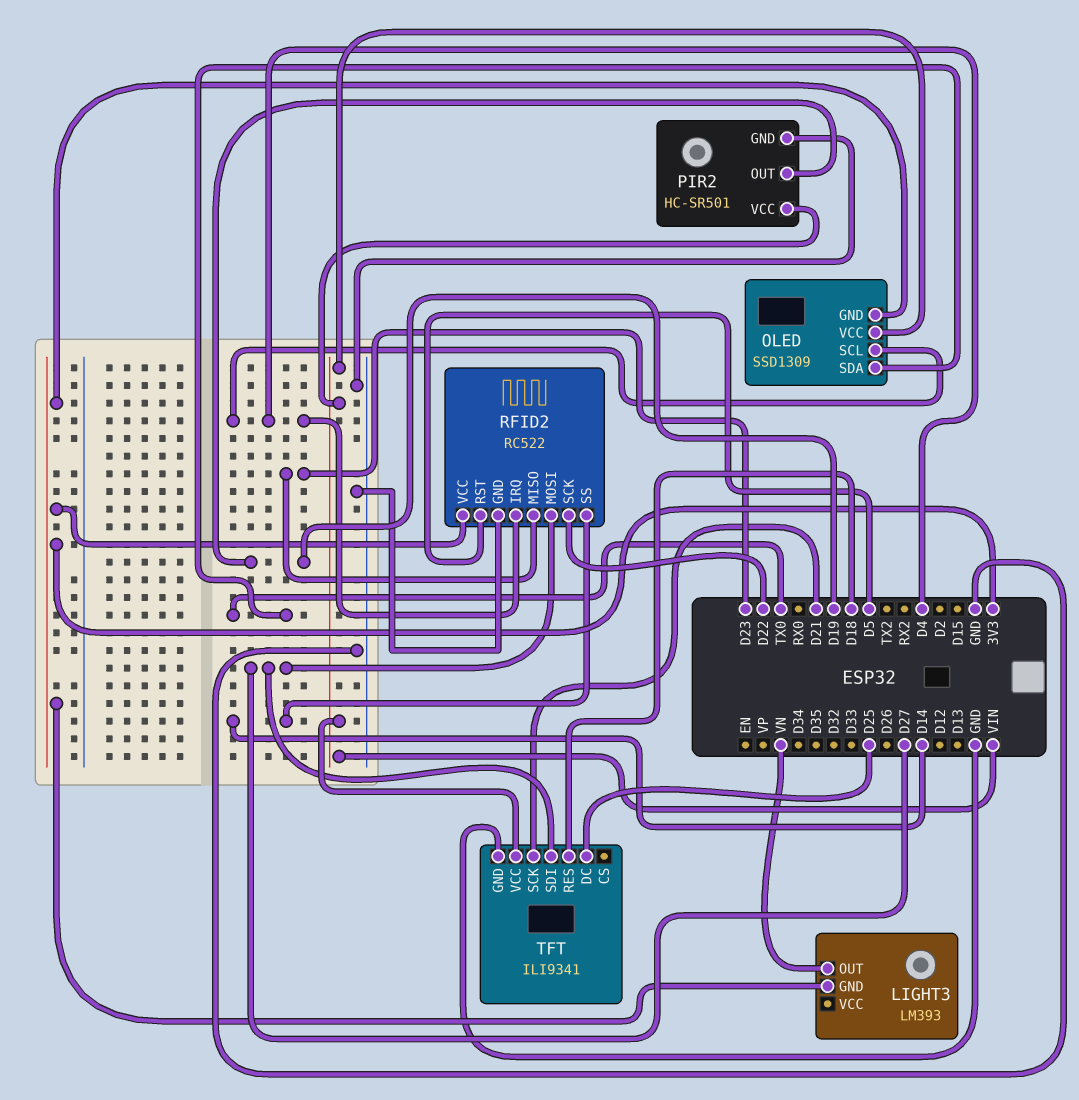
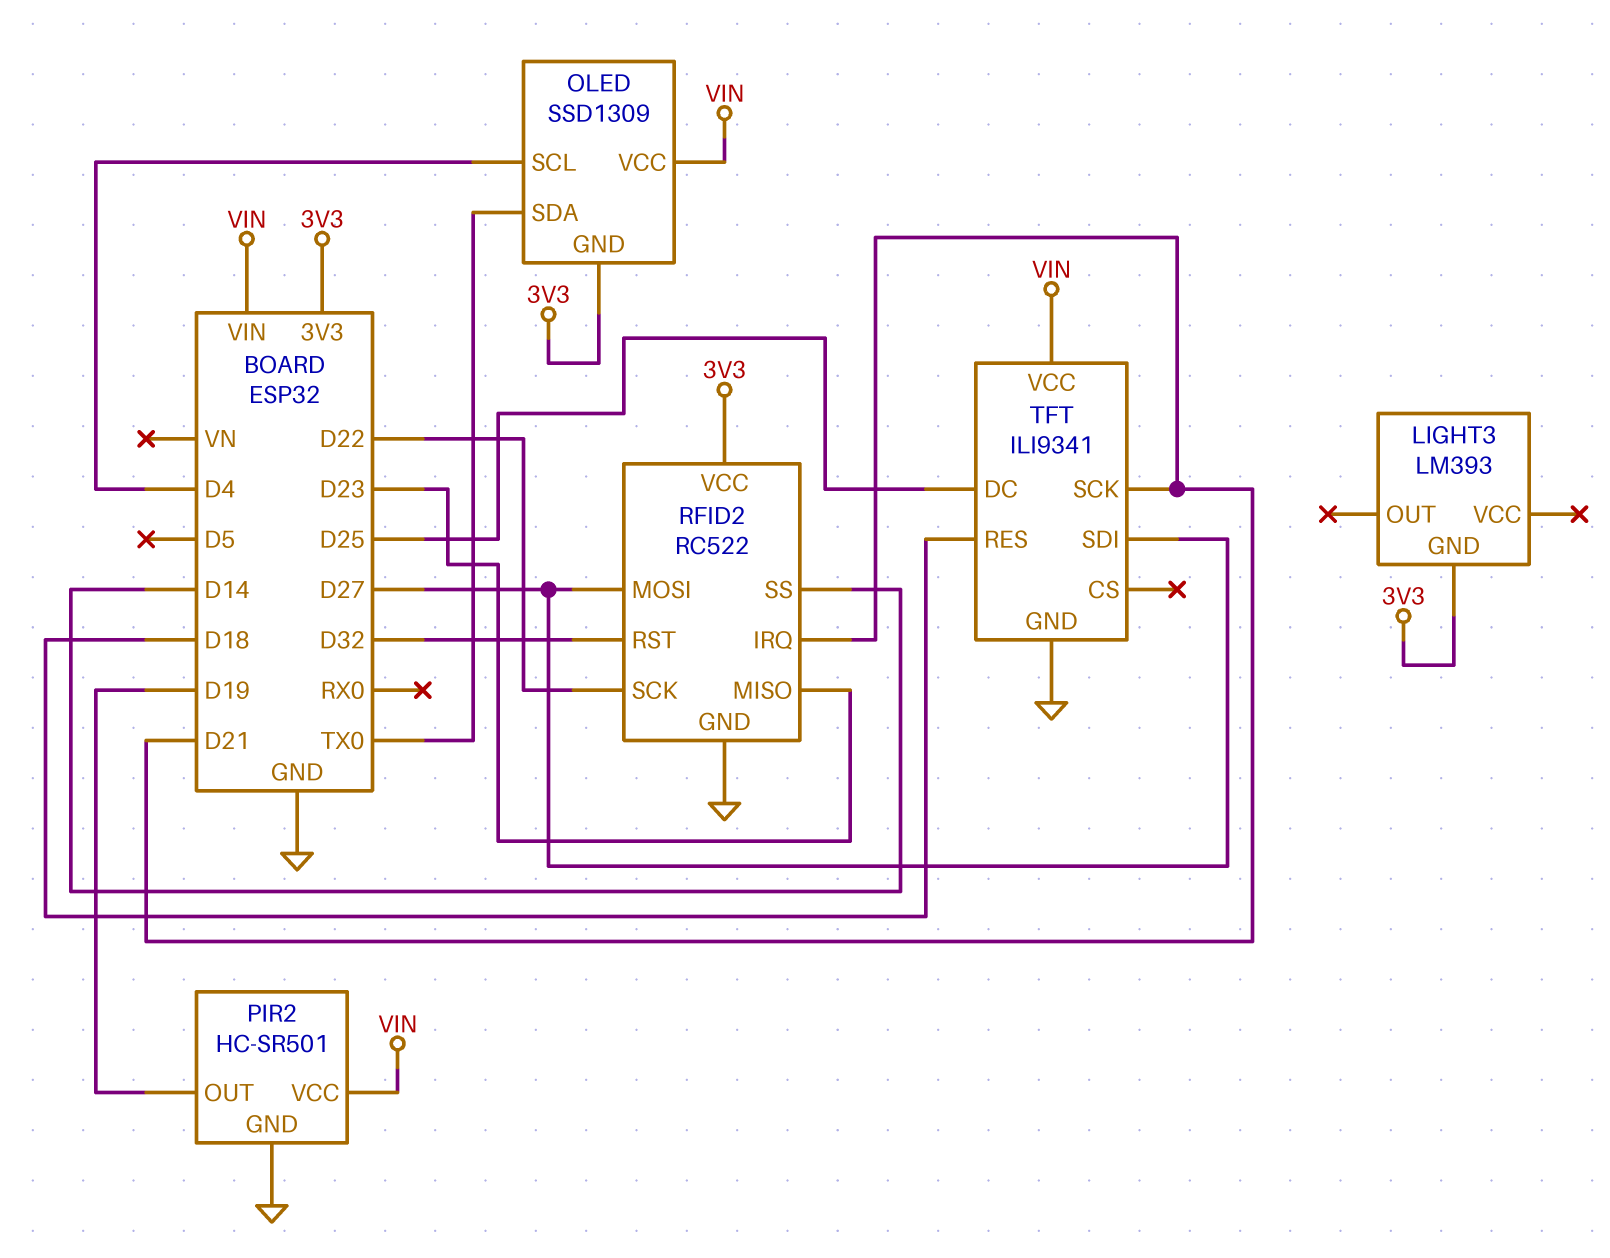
LIGHT3 pin OUT: VN -> none
RFID2 pin IRQ: D4 -> D21
RFID2 pin RST: D5 -> D32

